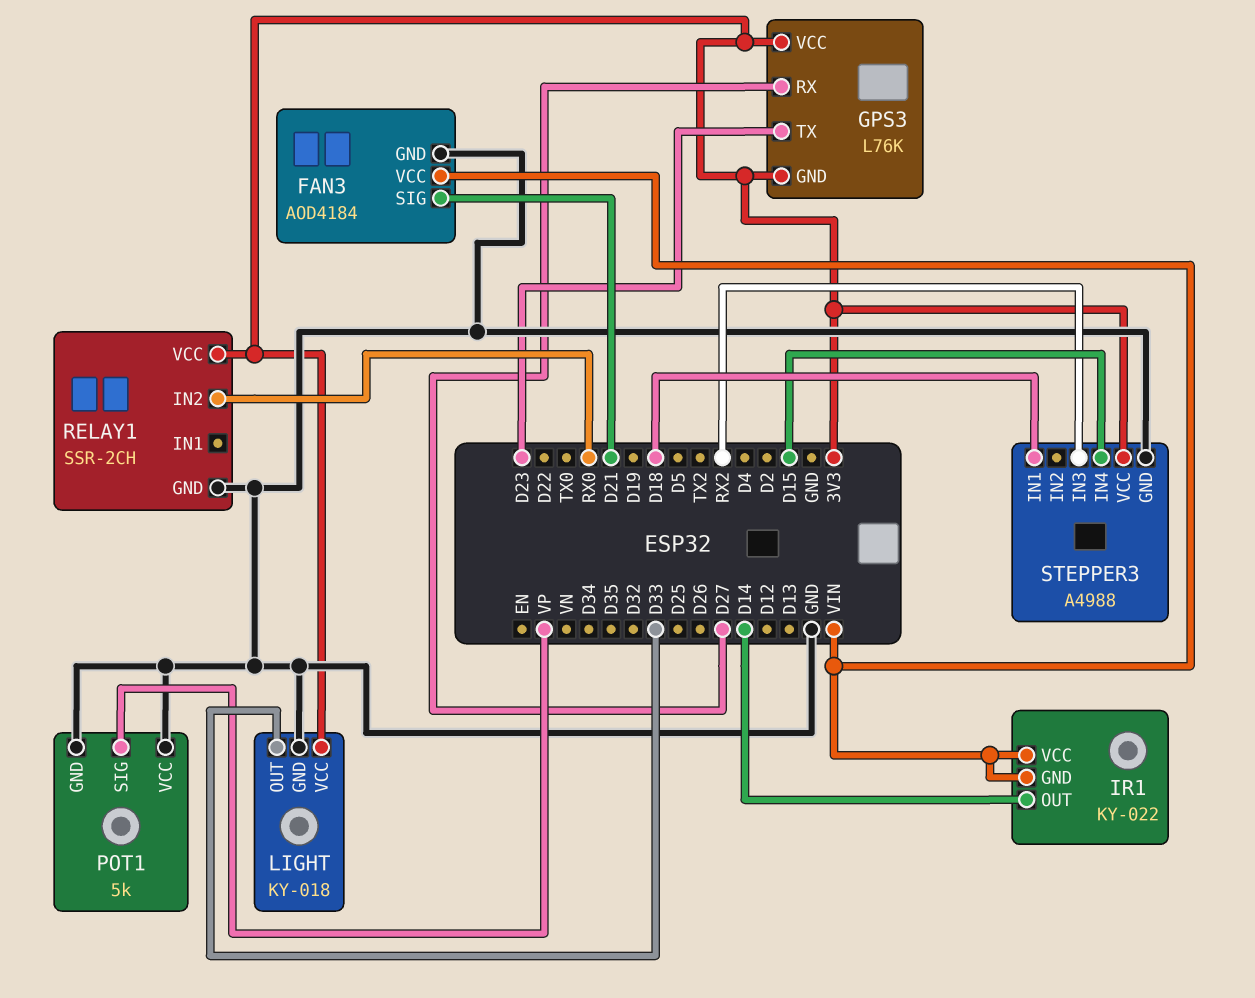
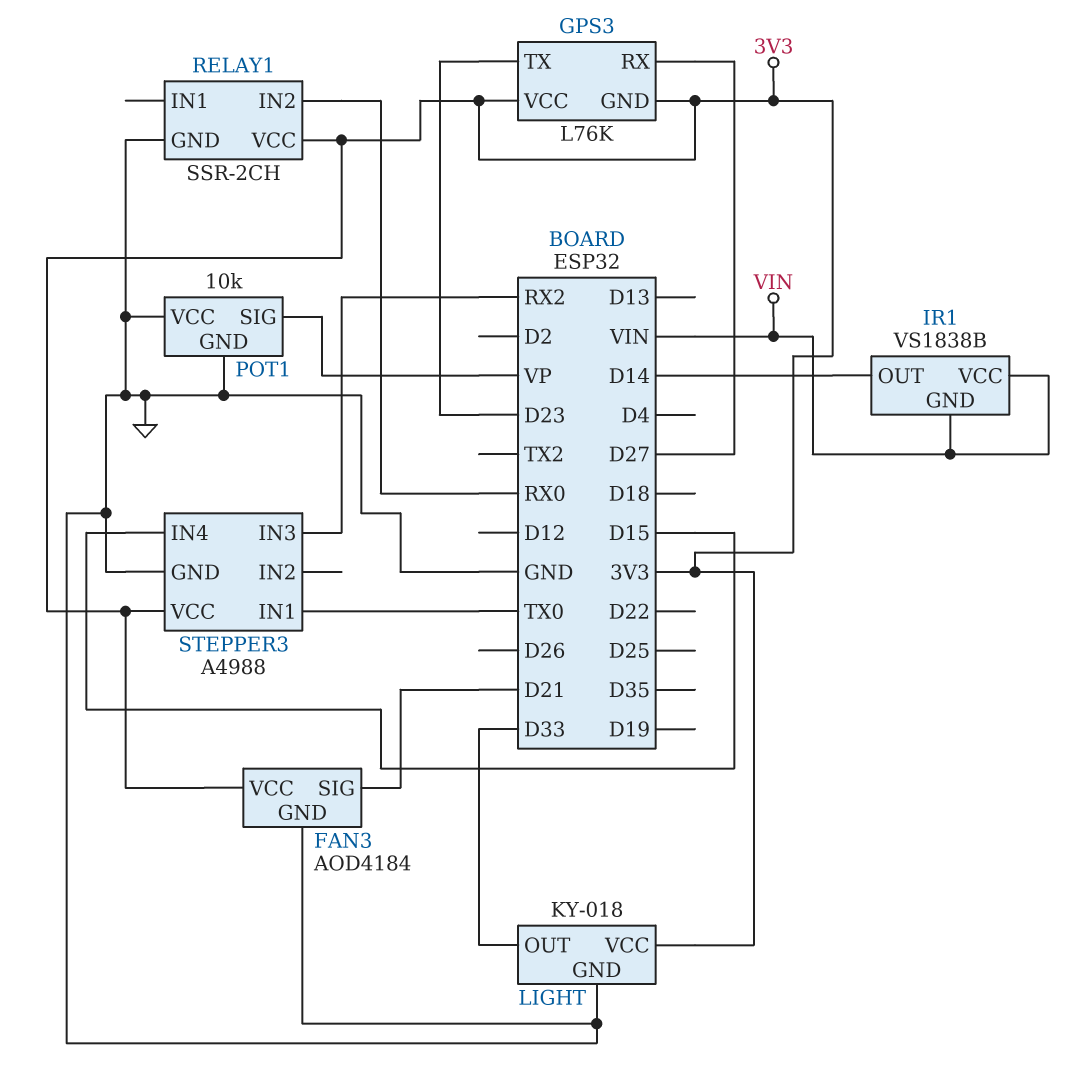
FAN3 pin VCC: VIN -> 3V3
IR1: KY-022 -> VS1838B
POT1: 5k -> 10k
STEPPER3 pin IN1: D18 -> TX0

